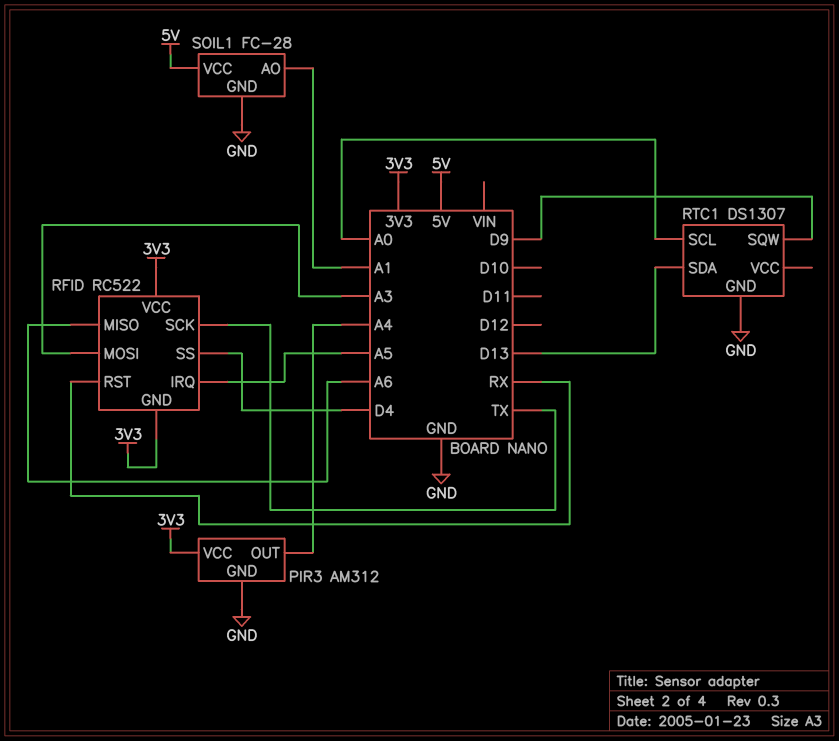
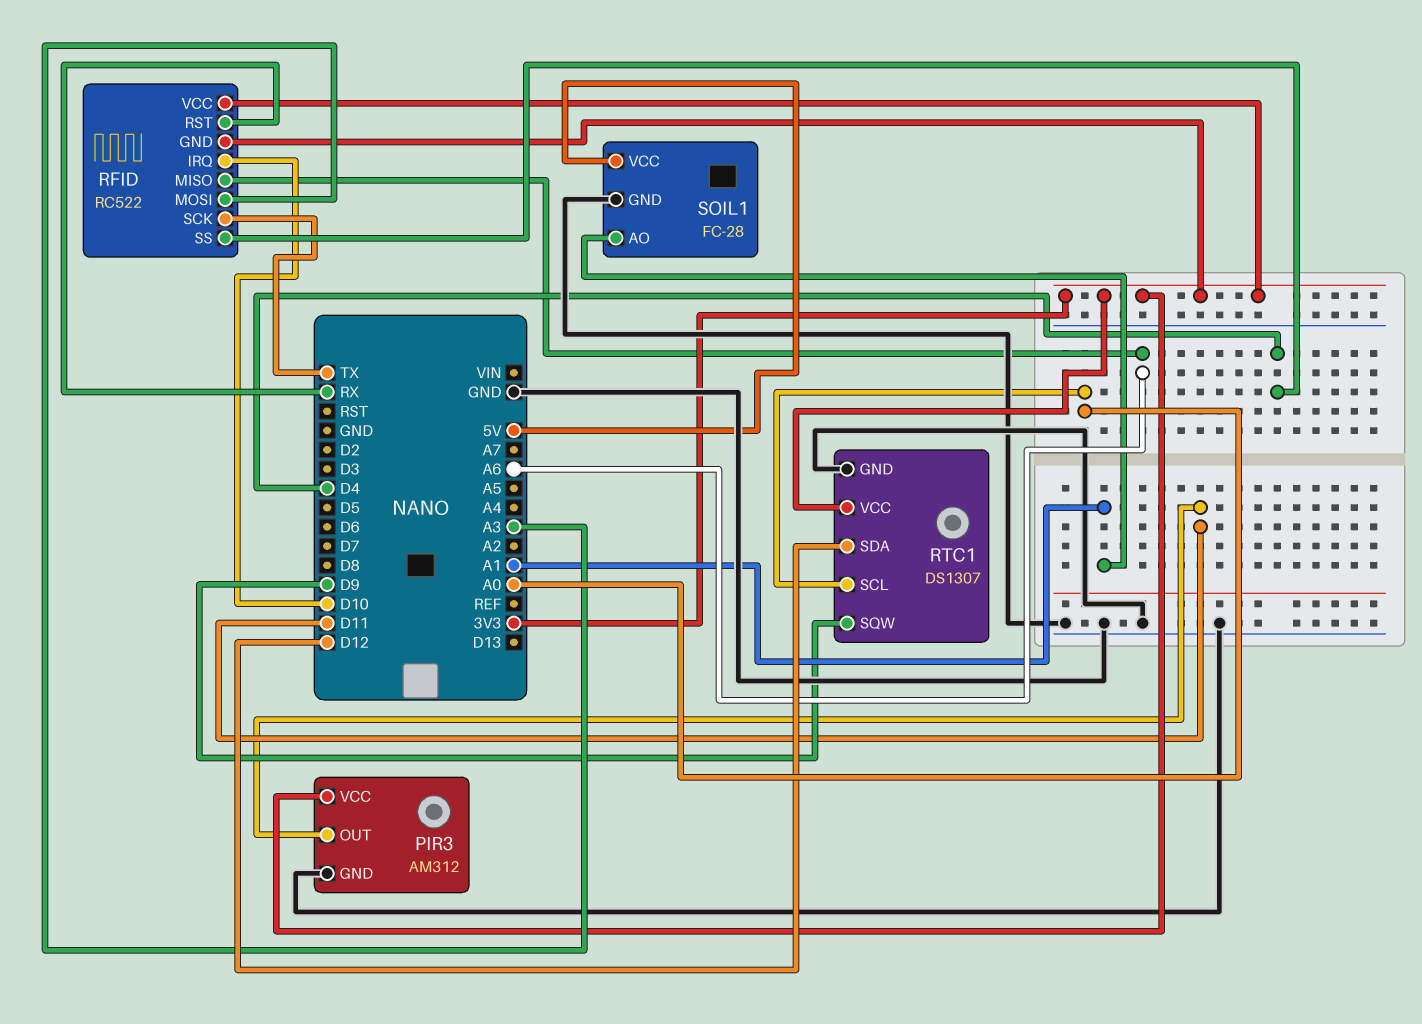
PIR3 pin OUT: A4 -> D11
RFID pin IRQ: A5 -> D10
RTC1 pin SDA: D13 -> D12
RTC1 pin VCC: none -> 3V3

